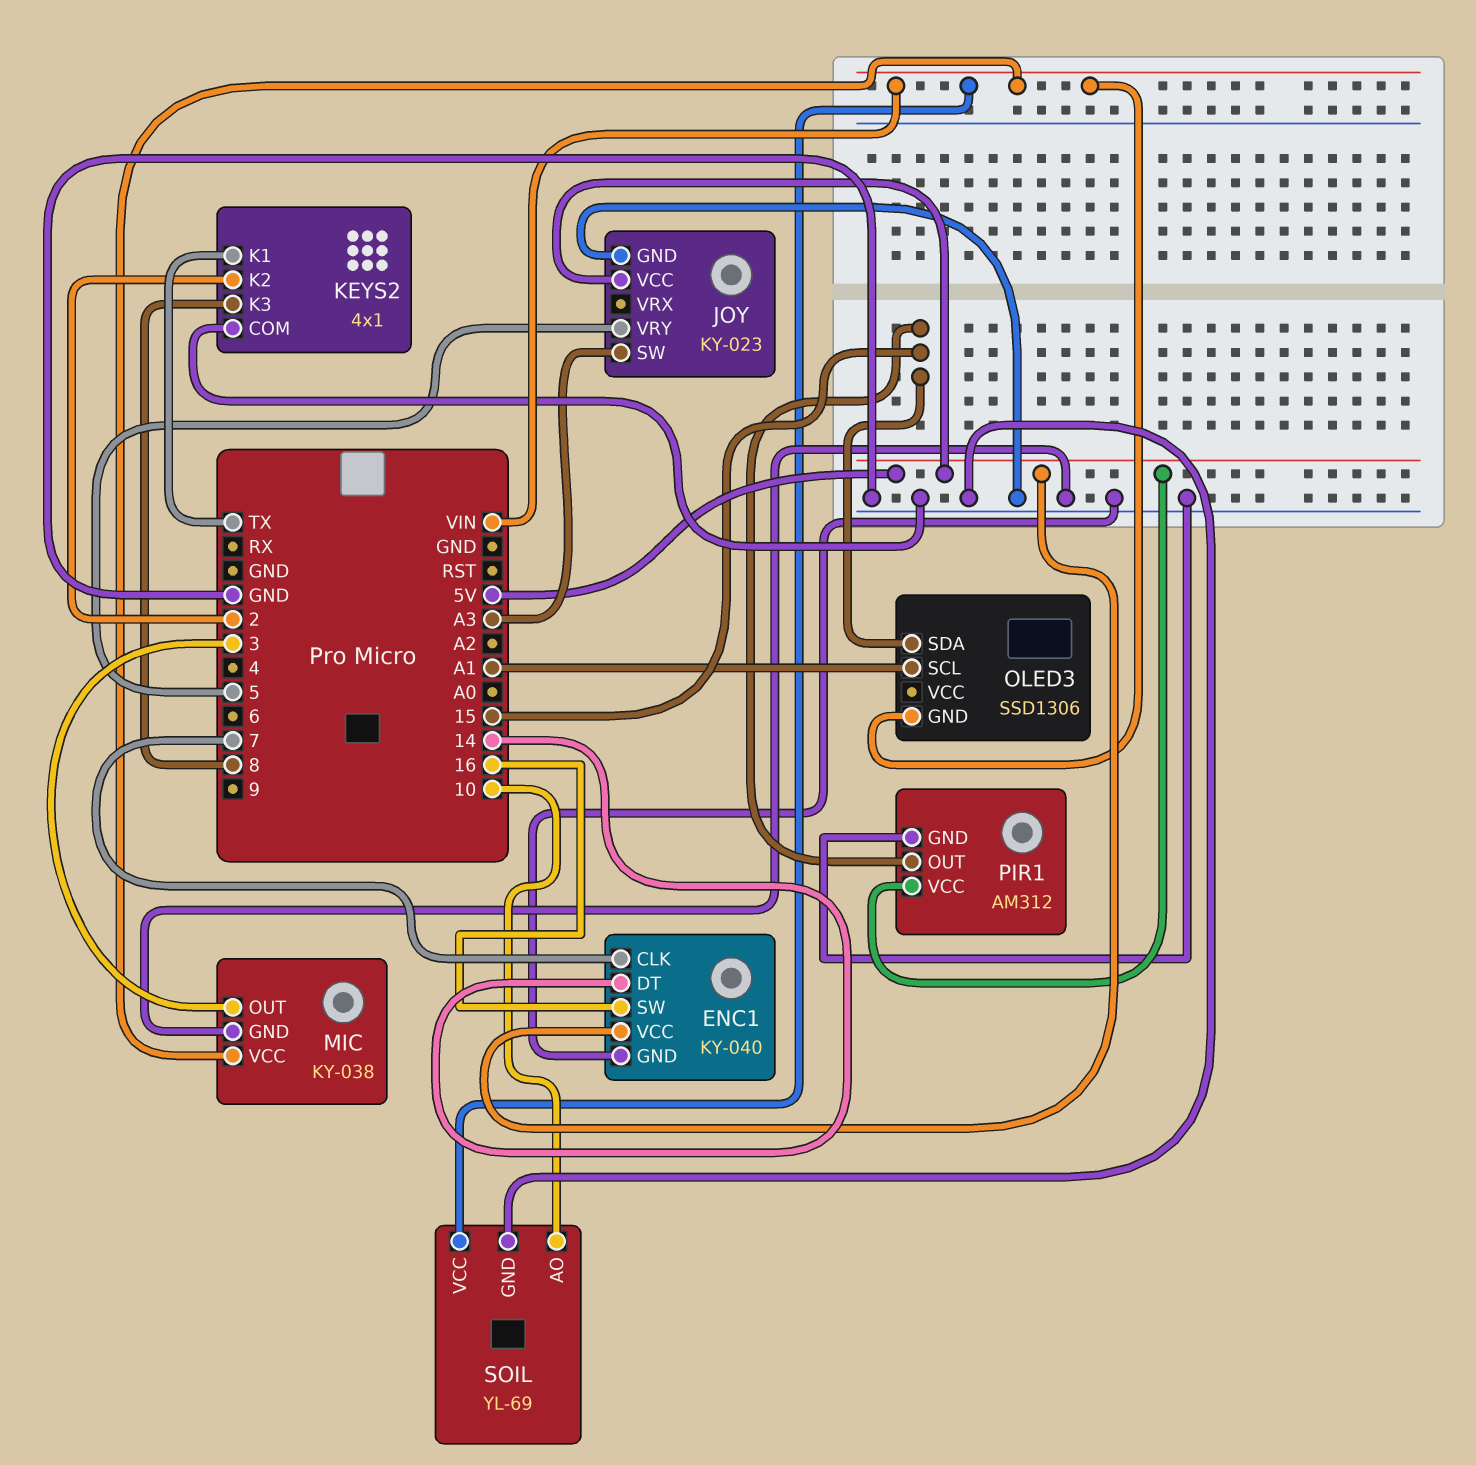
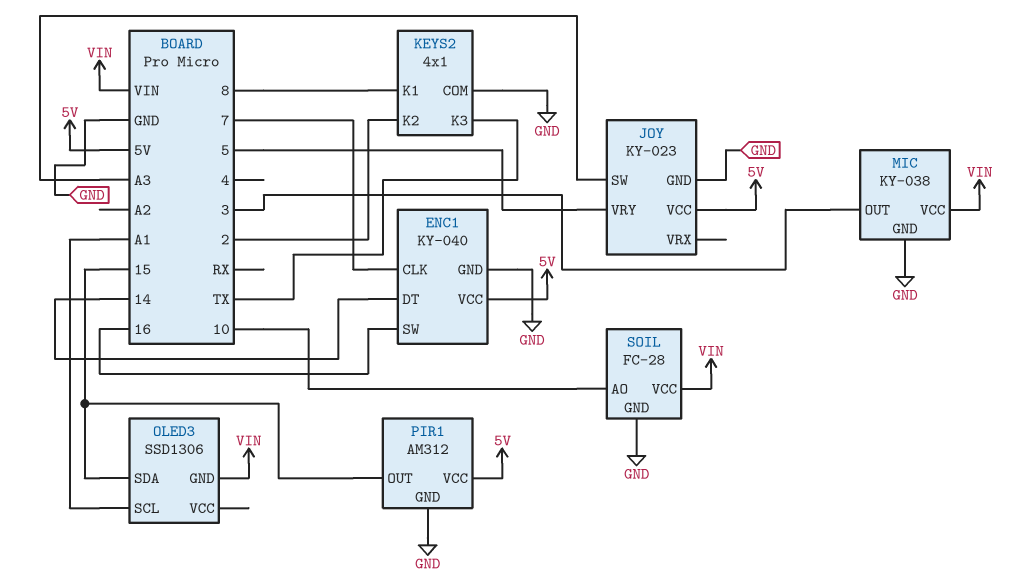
KEYS2 pin K1: TX -> 8
KEYS2 pin K3: 8 -> TX
SOIL: YL-69 -> FC-28

